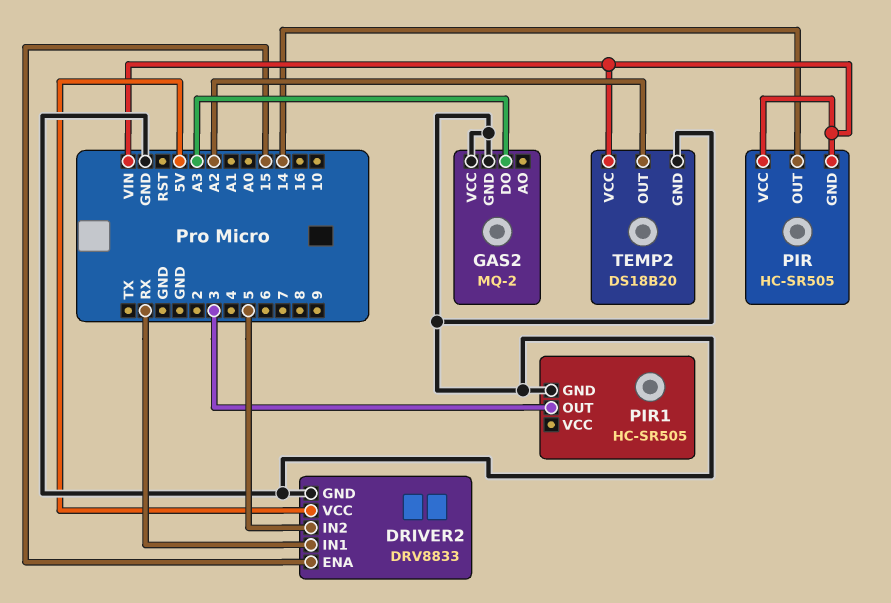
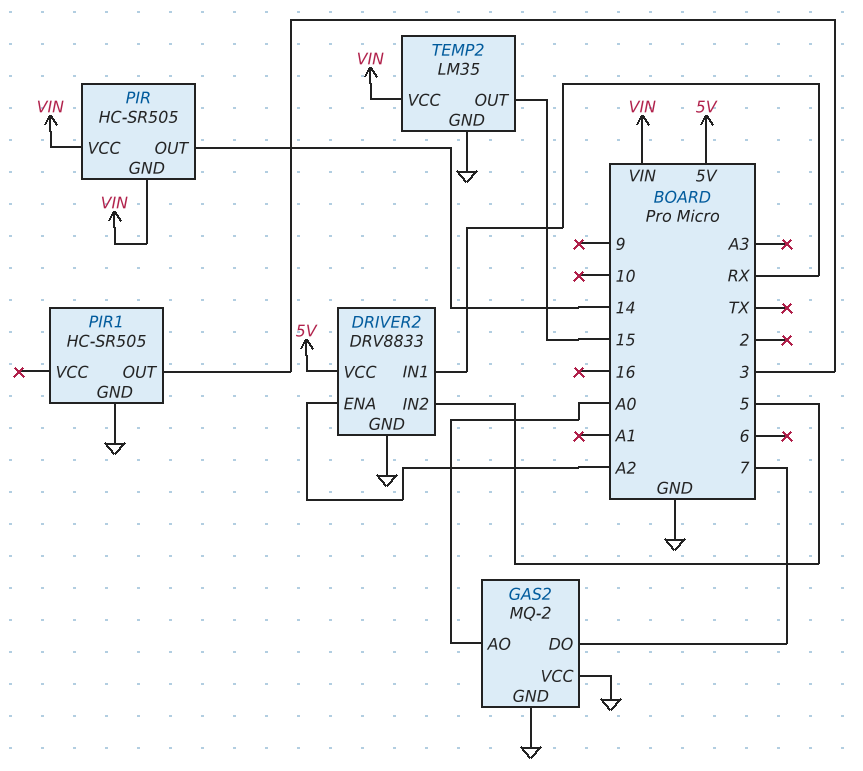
DRIVER2 pin ENA: 15 -> A2
GAS2 pin AO: none -> A0
GAS2 pin DO: A3 -> 7
TEMP2: DS18B20 -> LM35
TEMP2 pin OUT: A2 -> 15

